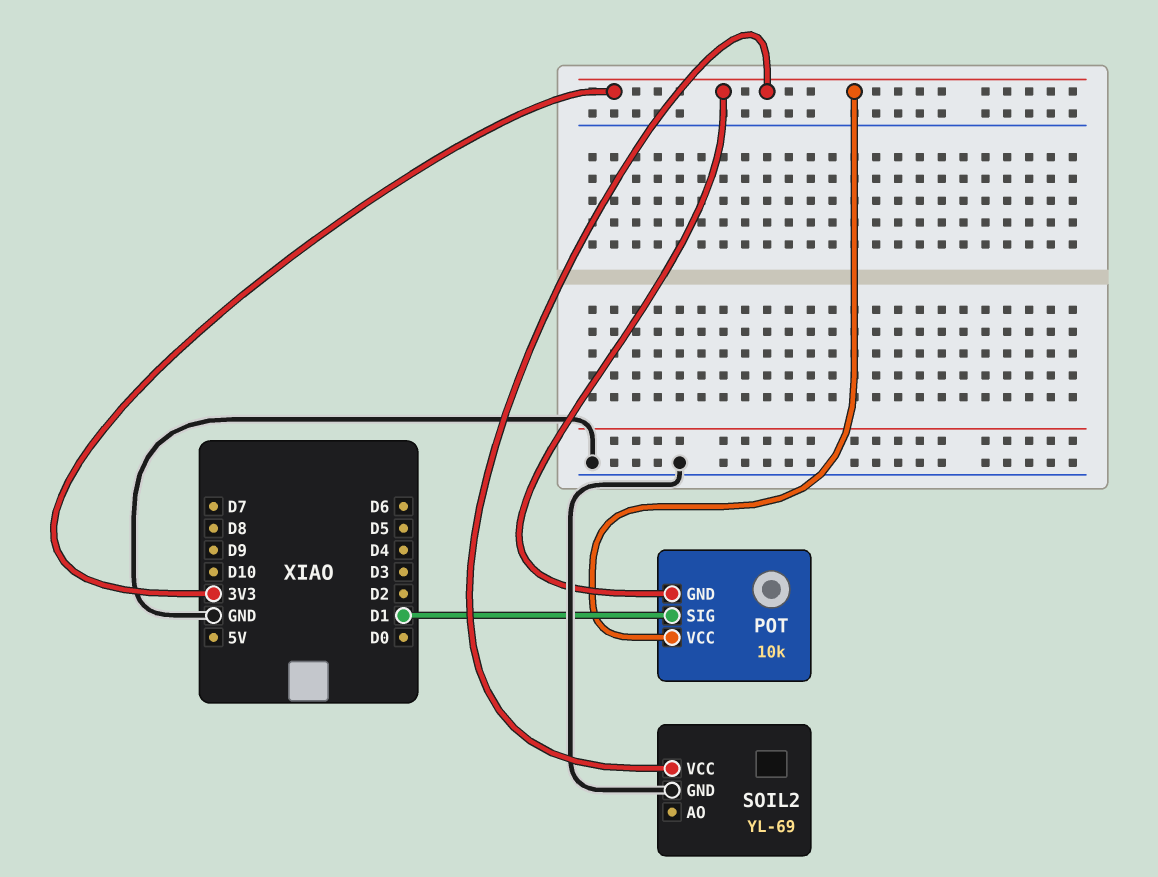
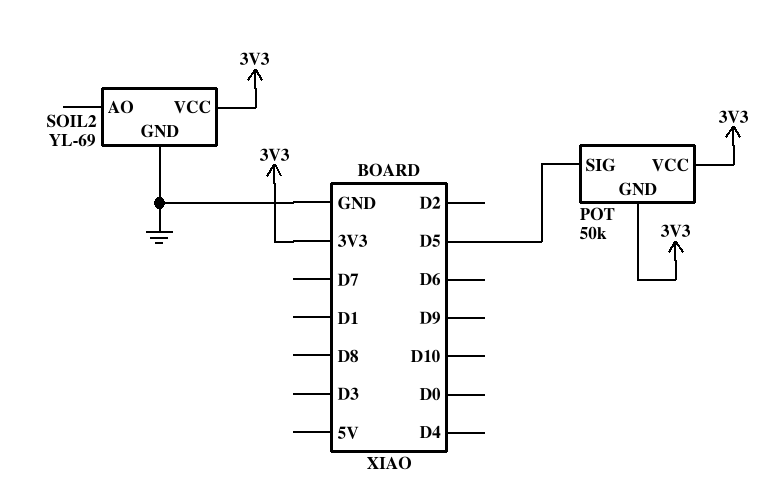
POT: 10k -> 50k
POT pin SIG: D1 -> D5

